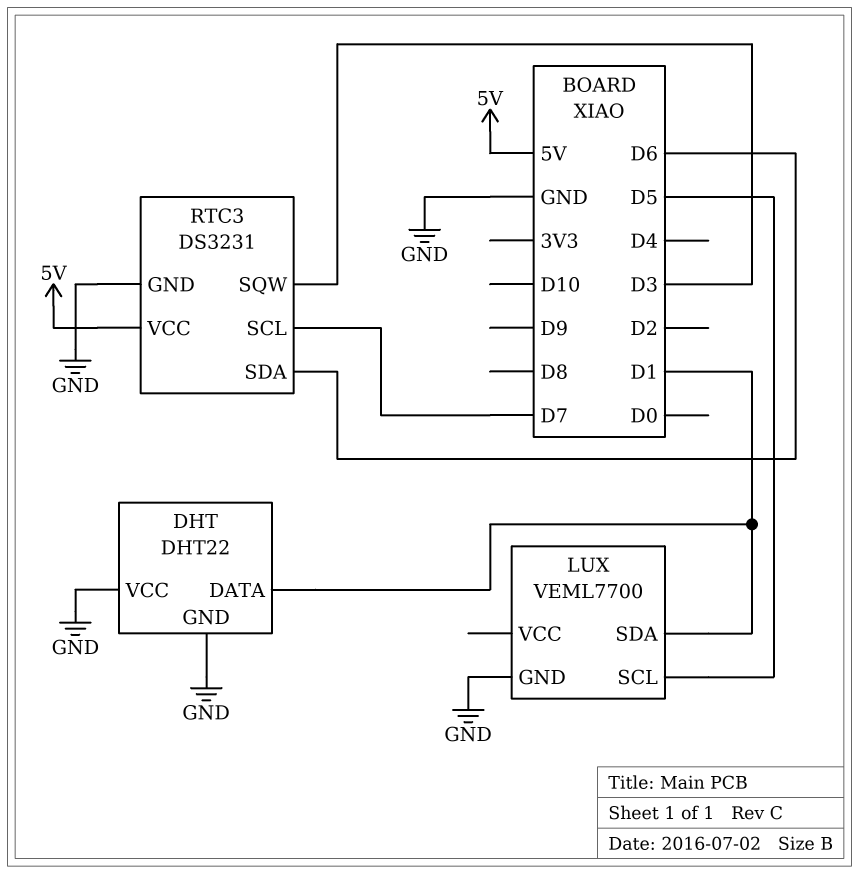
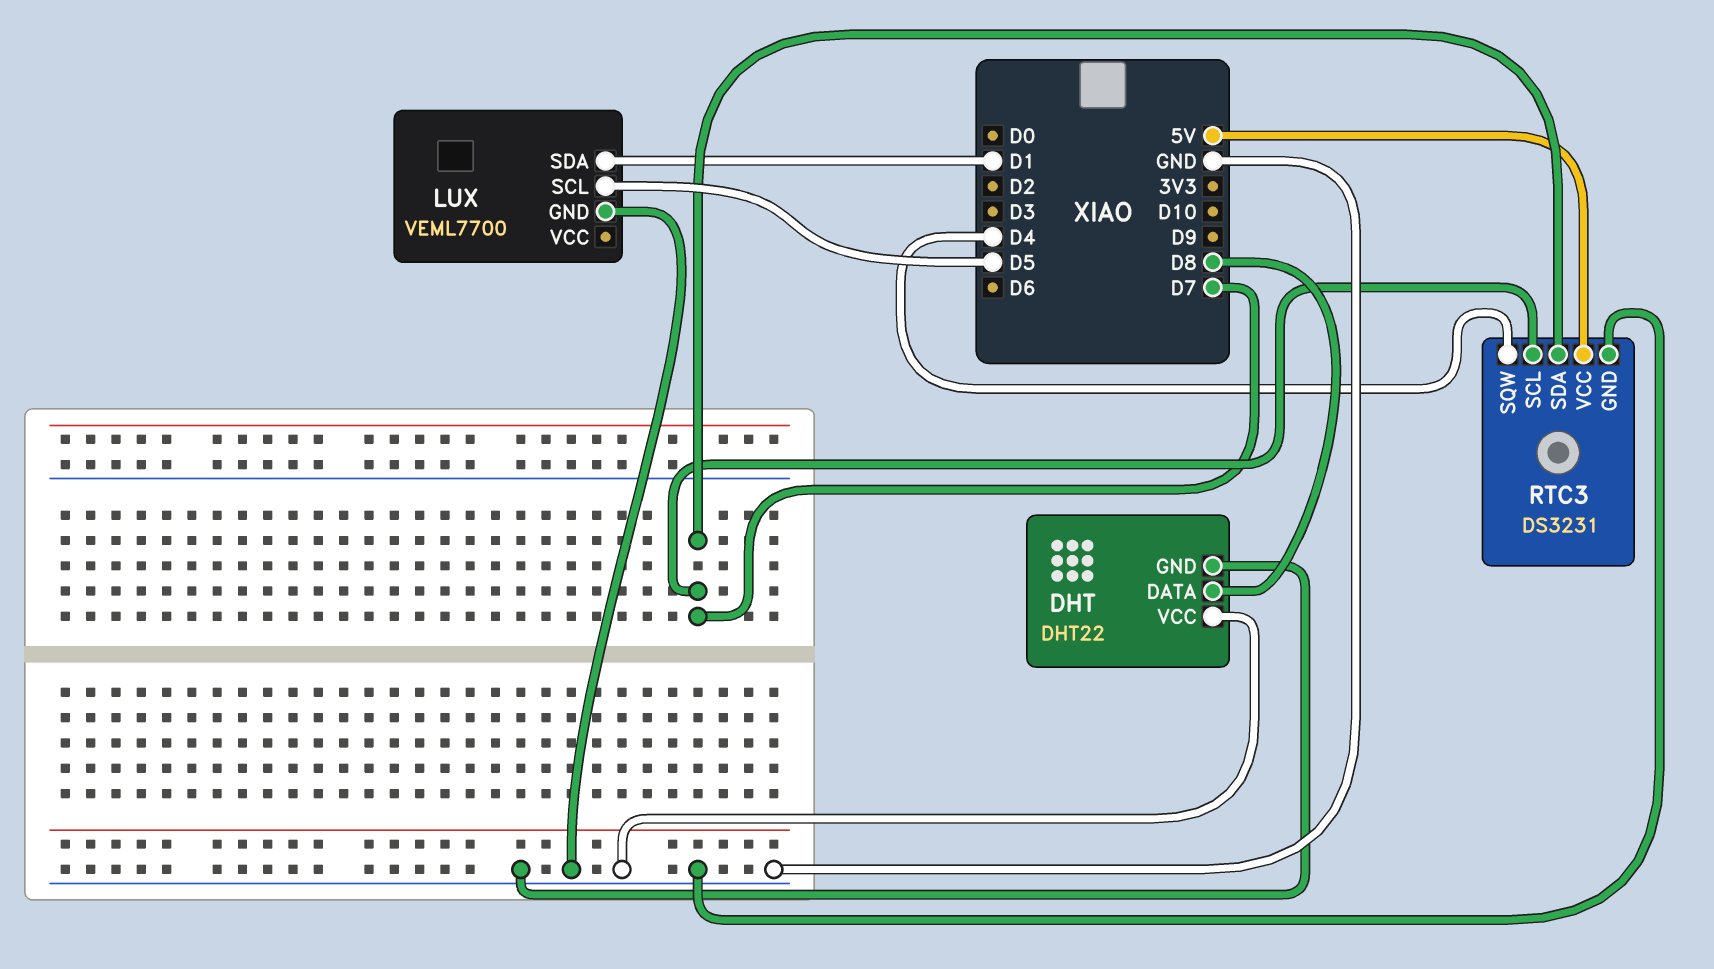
DHT pin DATA: D1 -> D8
RTC3 pin SDA: D6 -> D7
RTC3 pin SQW: D3 -> D4

